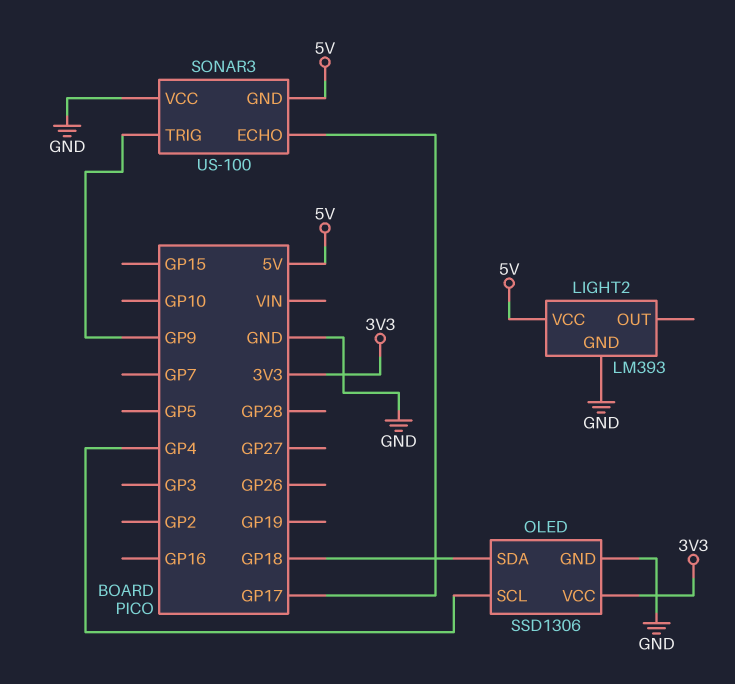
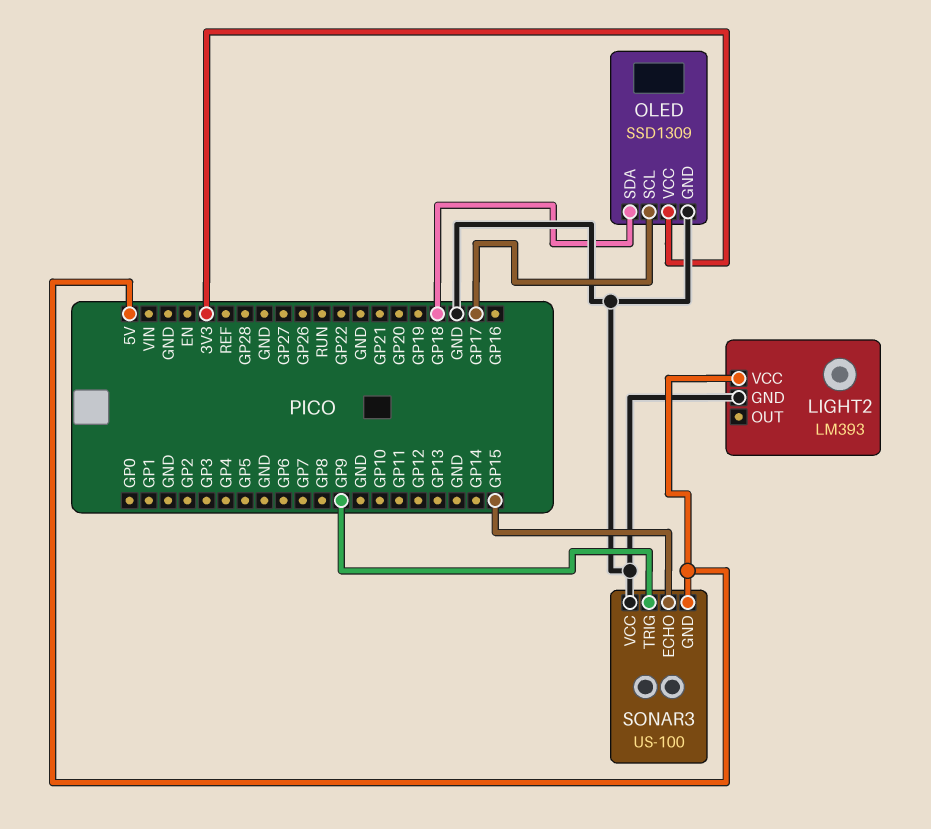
OLED: SSD1306 -> SSD1309
OLED pin SCL: GP4 -> GP17
SONAR3 pin ECHO: GP17 -> GP15

